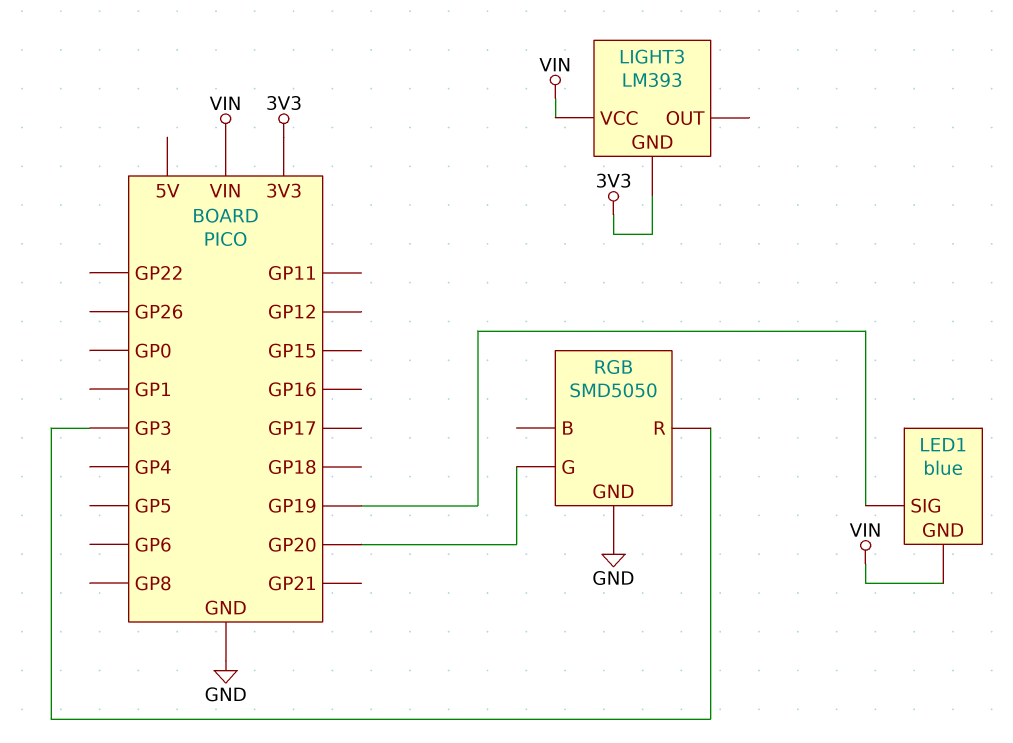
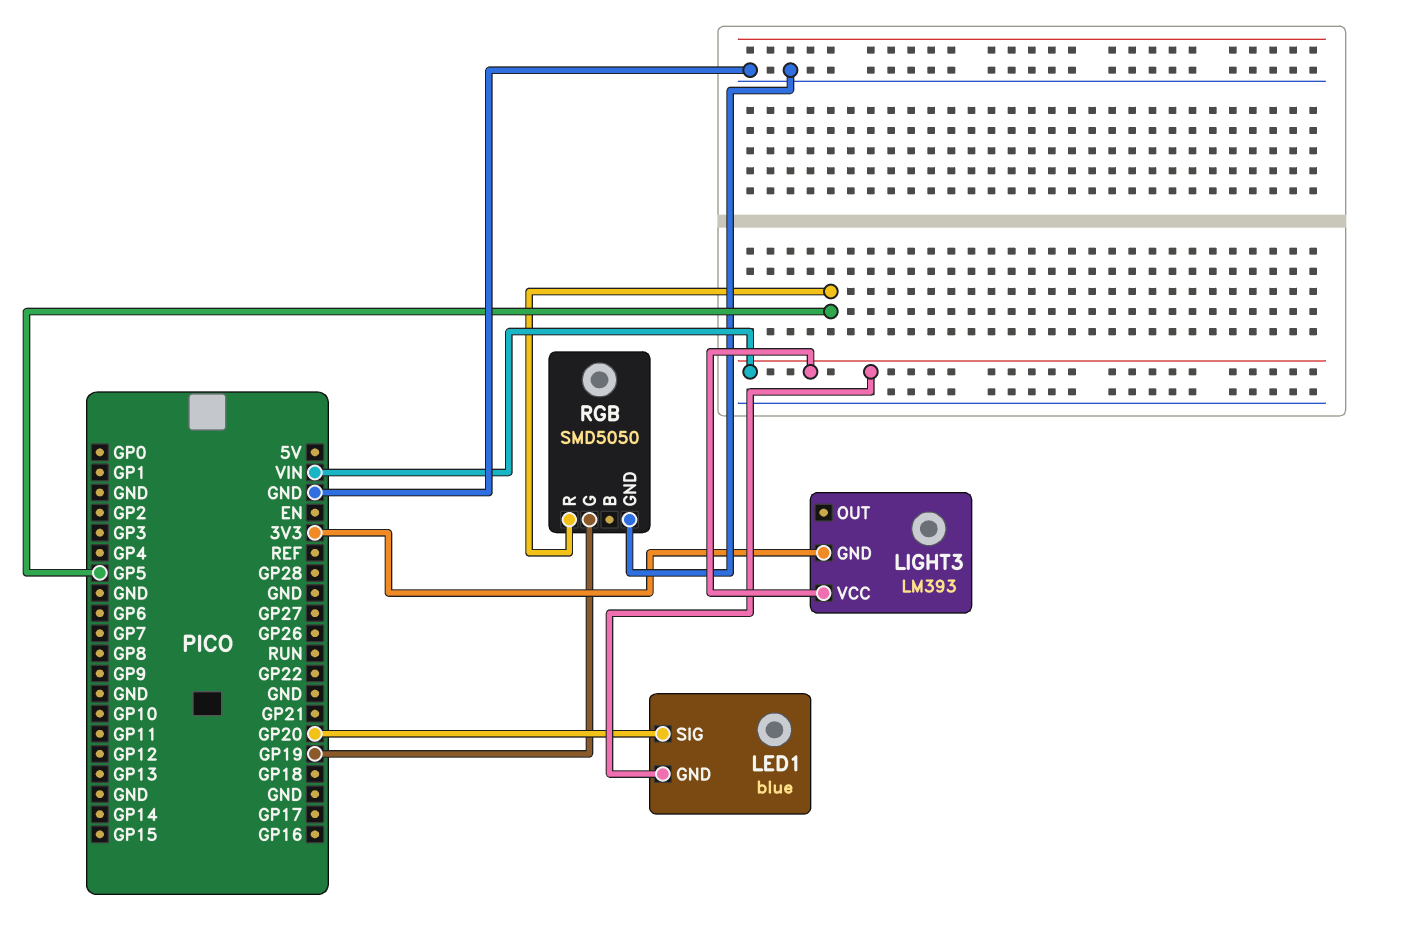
LED1 pin SIG: GP19 -> GP20
RGB pin G: GP20 -> GP19
RGB pin R: GP3 -> GP5

